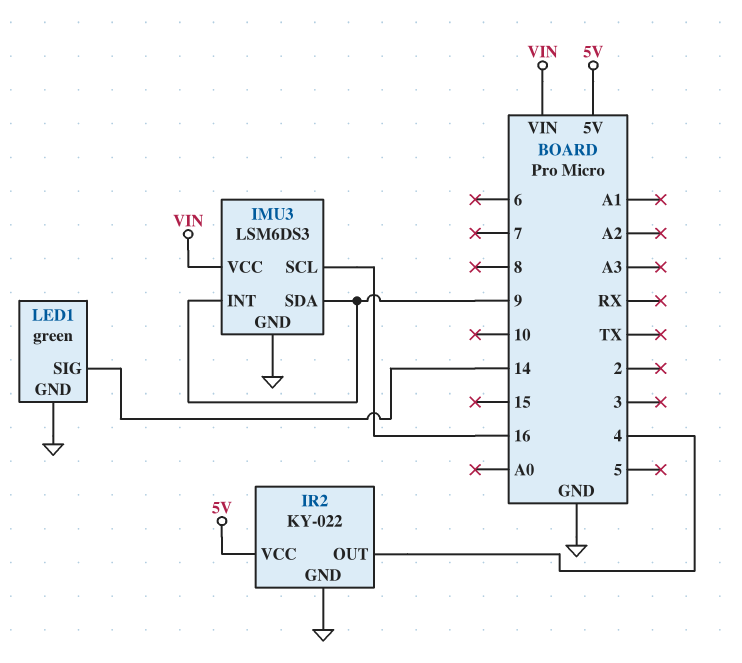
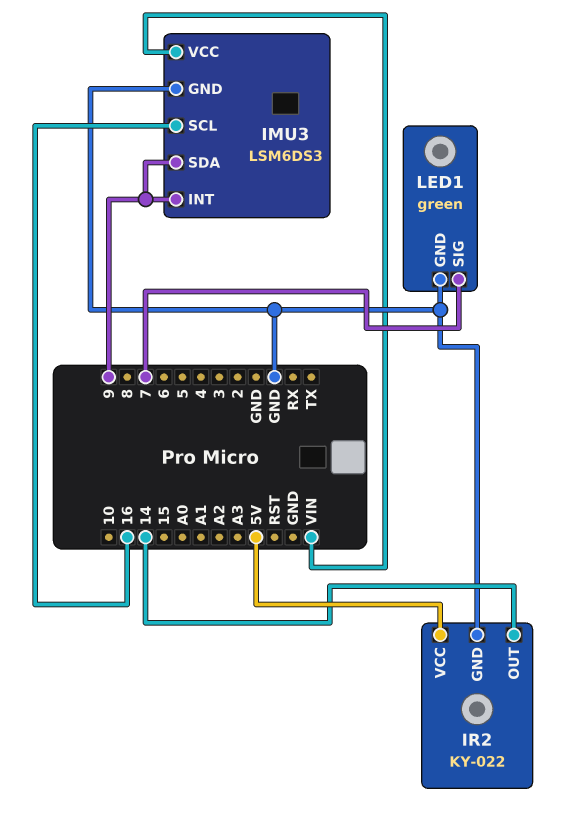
IR2 pin OUT: 4 -> 14
LED1 pin SIG: 14 -> 7

